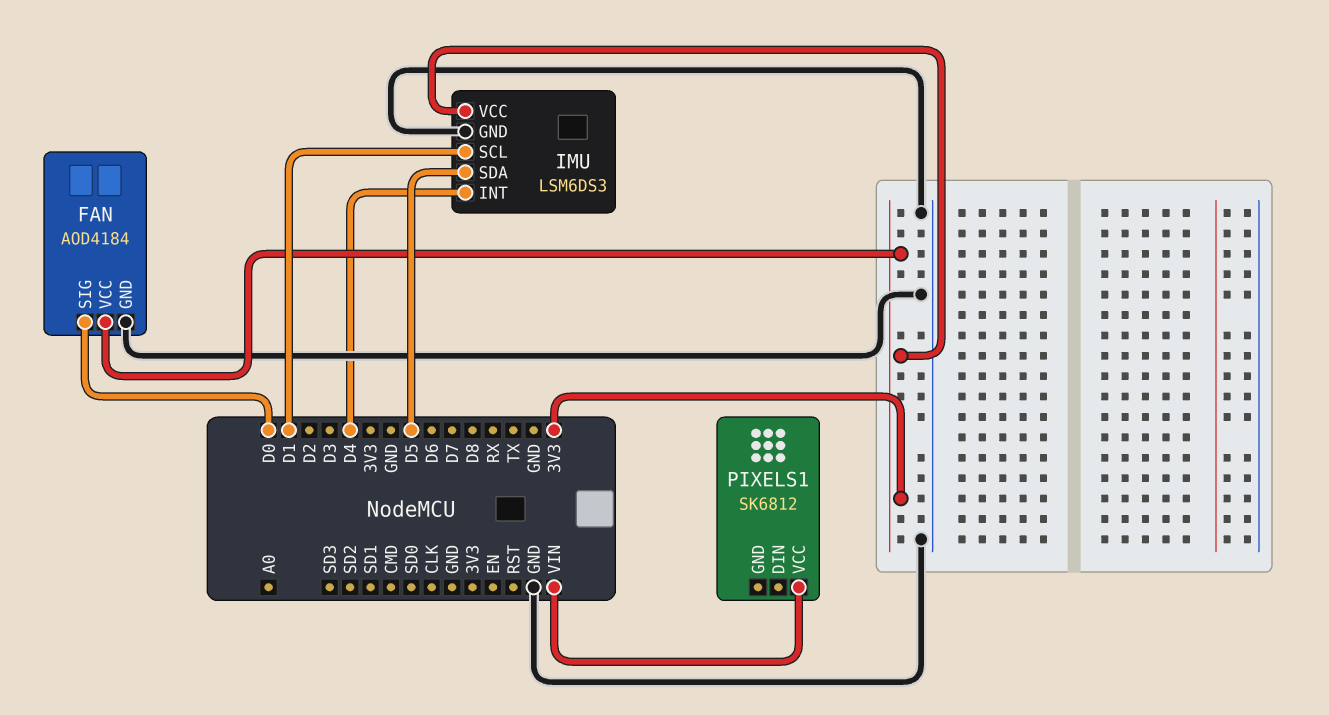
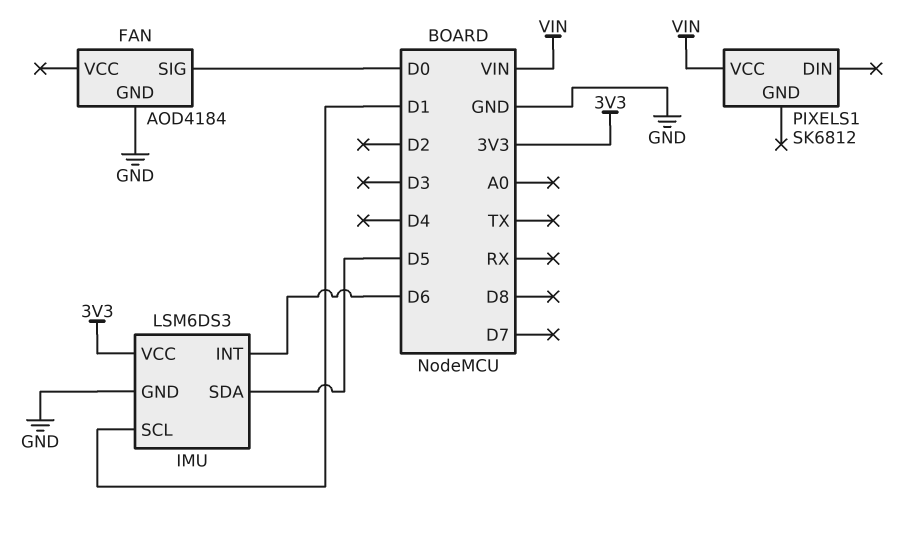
FAN pin VCC: 3V3 -> none
IMU pin INT: D4 -> D6

